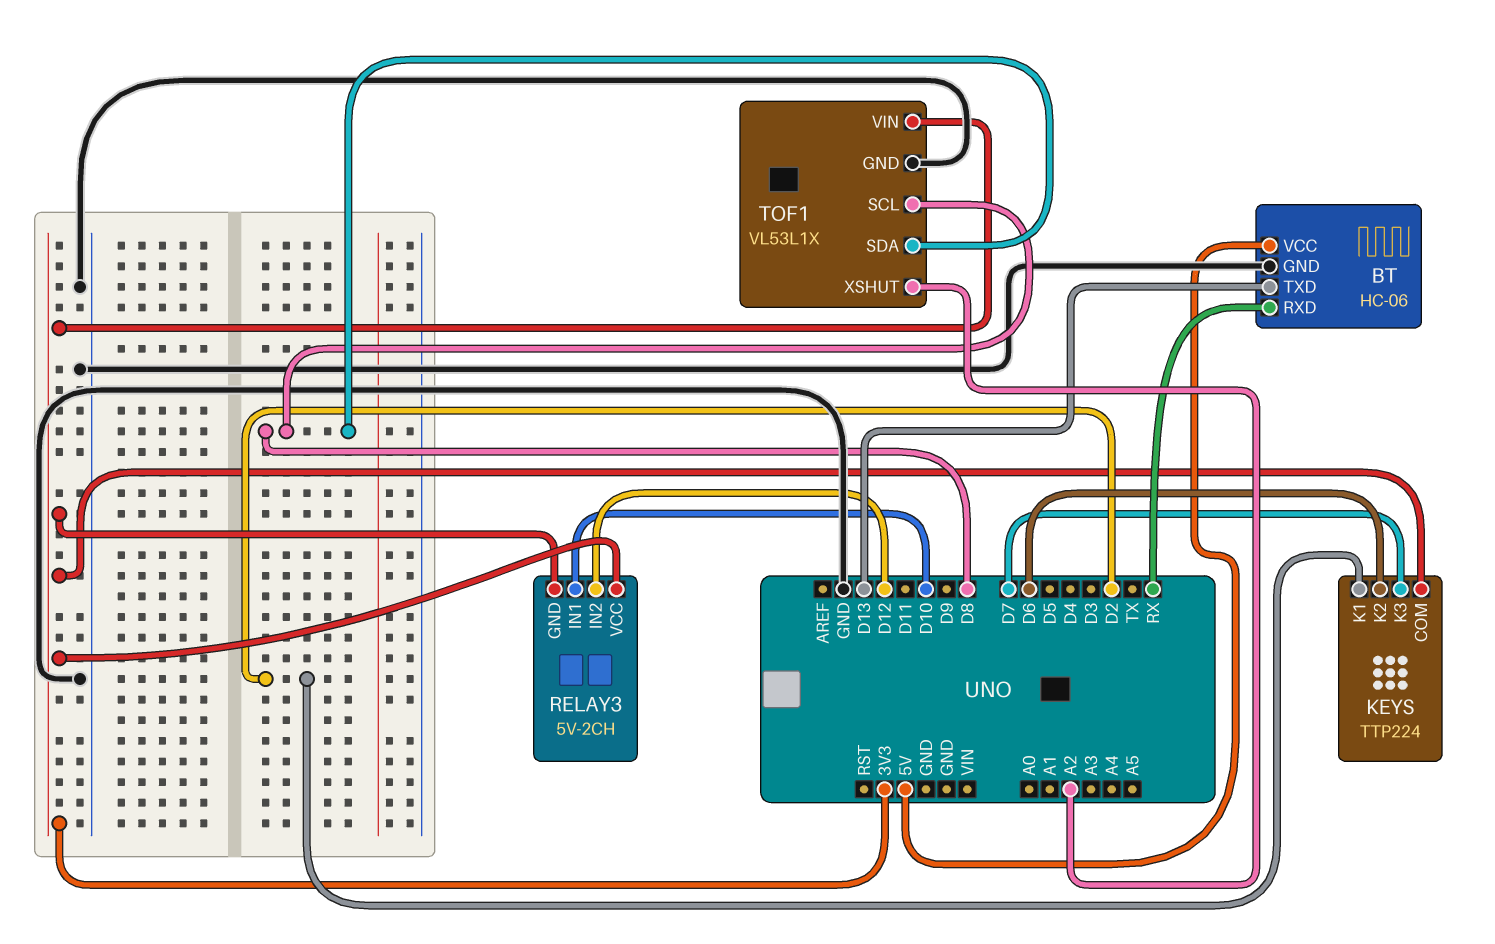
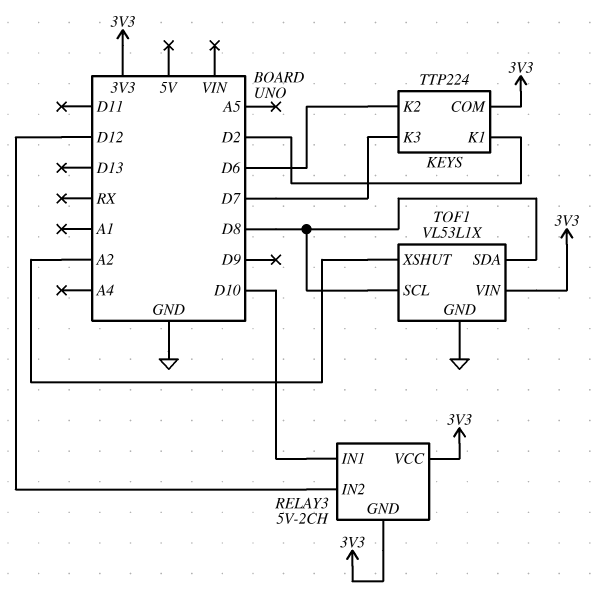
BT: HC-06 -> none
BT pin GND: GND -> none
BT pin RXD: RX -> none
BT pin TXD: D13 -> none
BT pin VCC: 5V -> none

